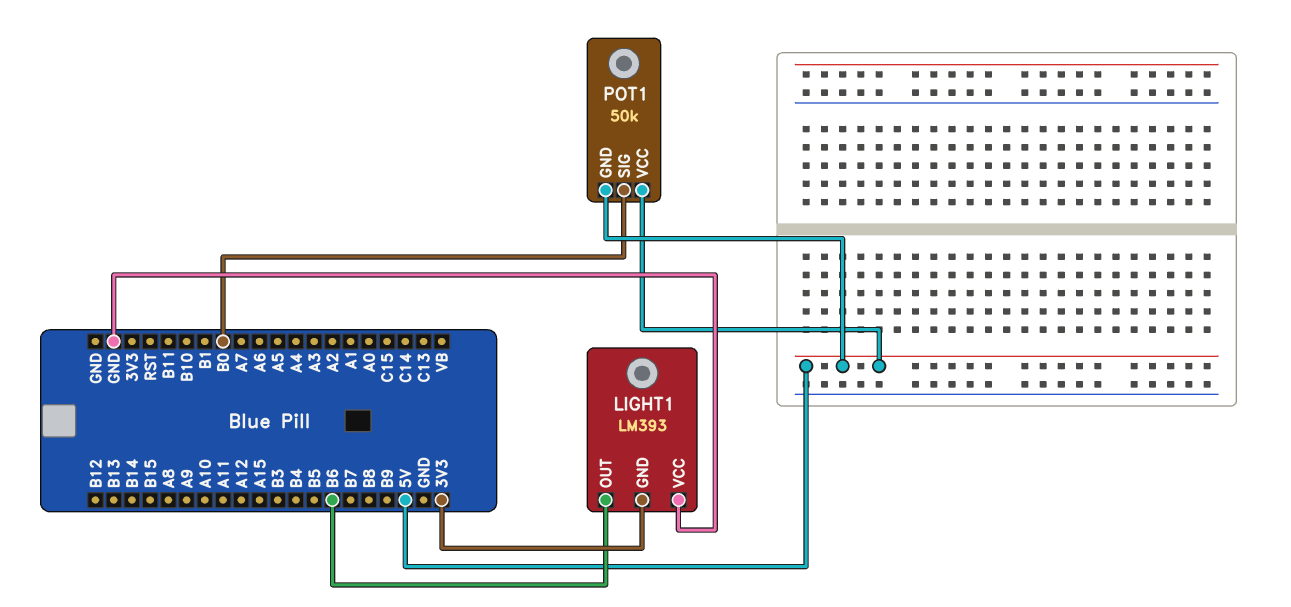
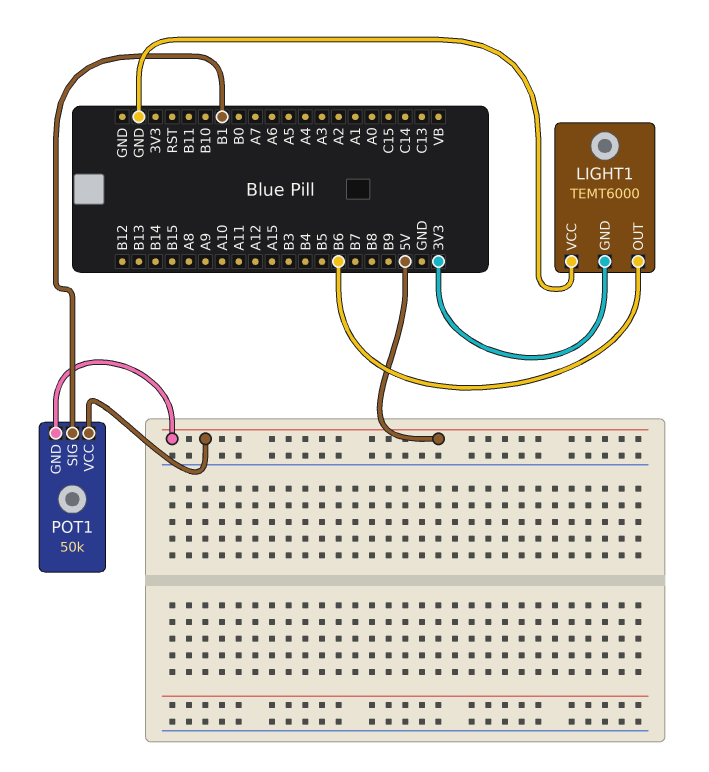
LIGHT1: LM393 -> TEMT6000
POT1 pin SIG: B0 -> B1

